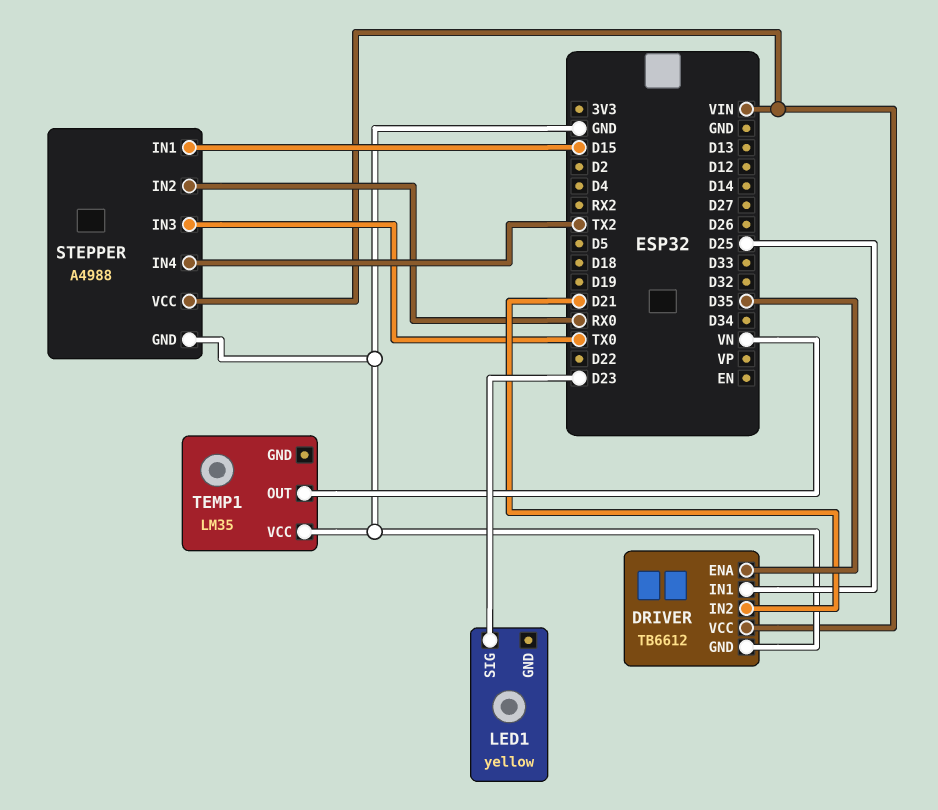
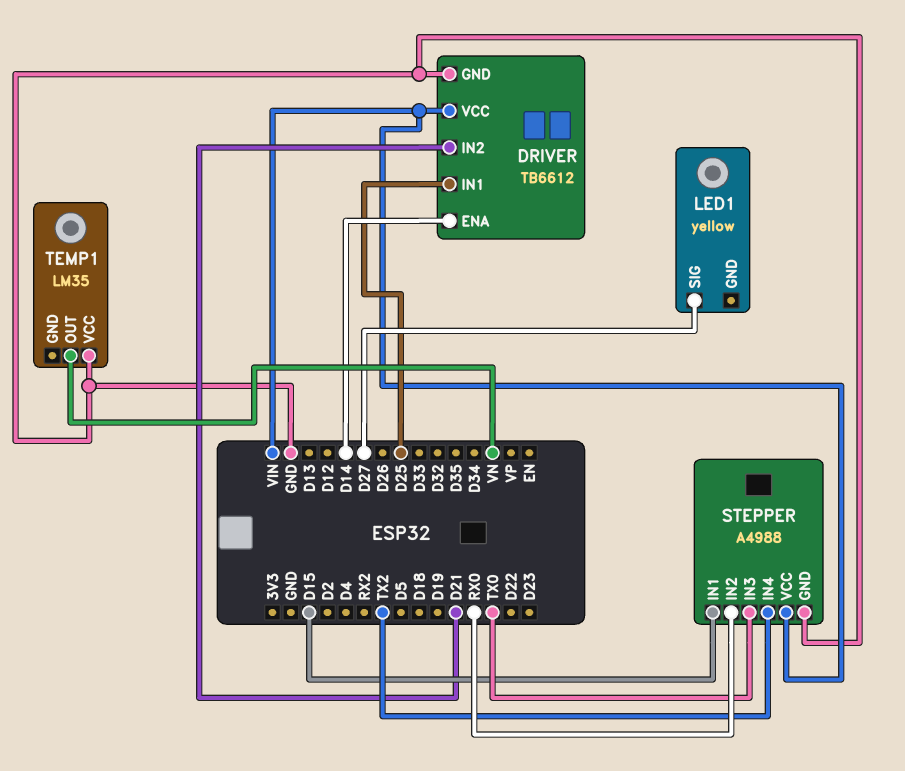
DRIVER pin ENA: D35 -> D14
LED1 pin SIG: D23 -> D27

